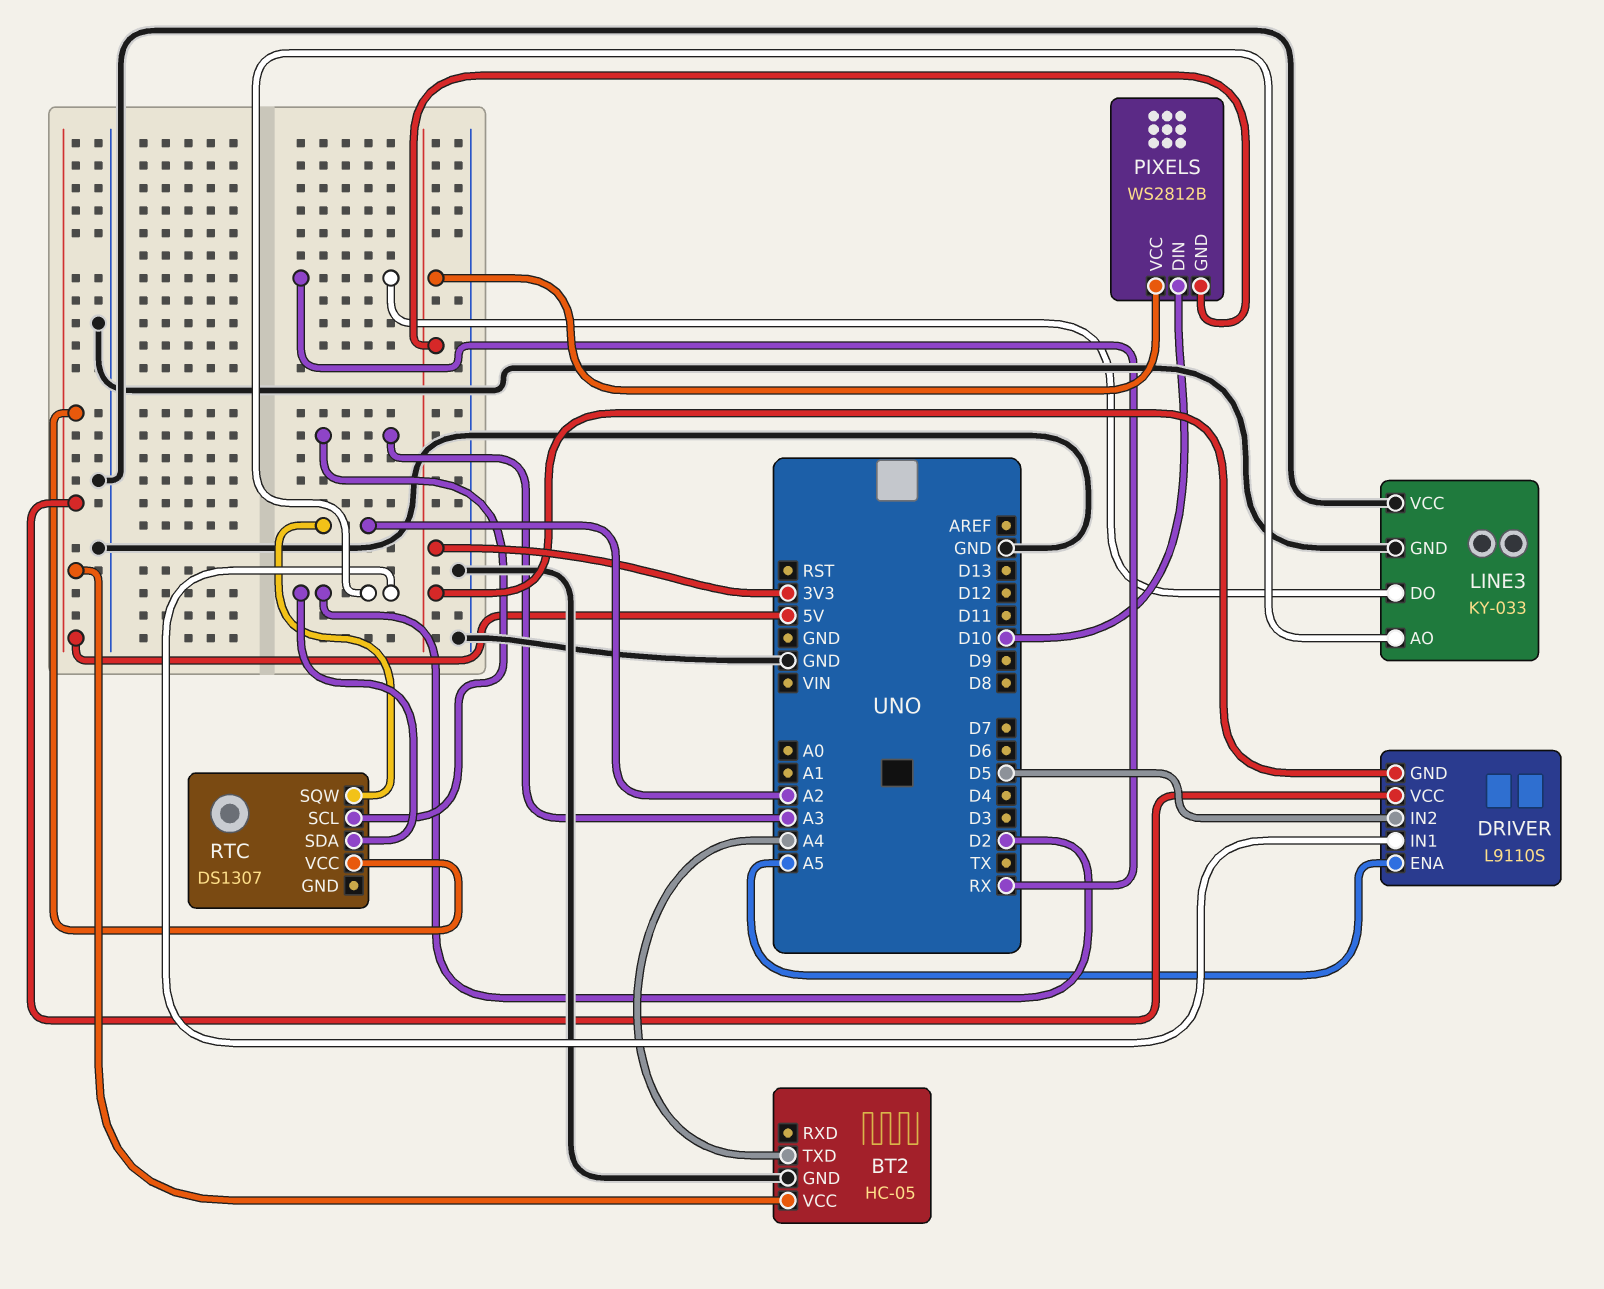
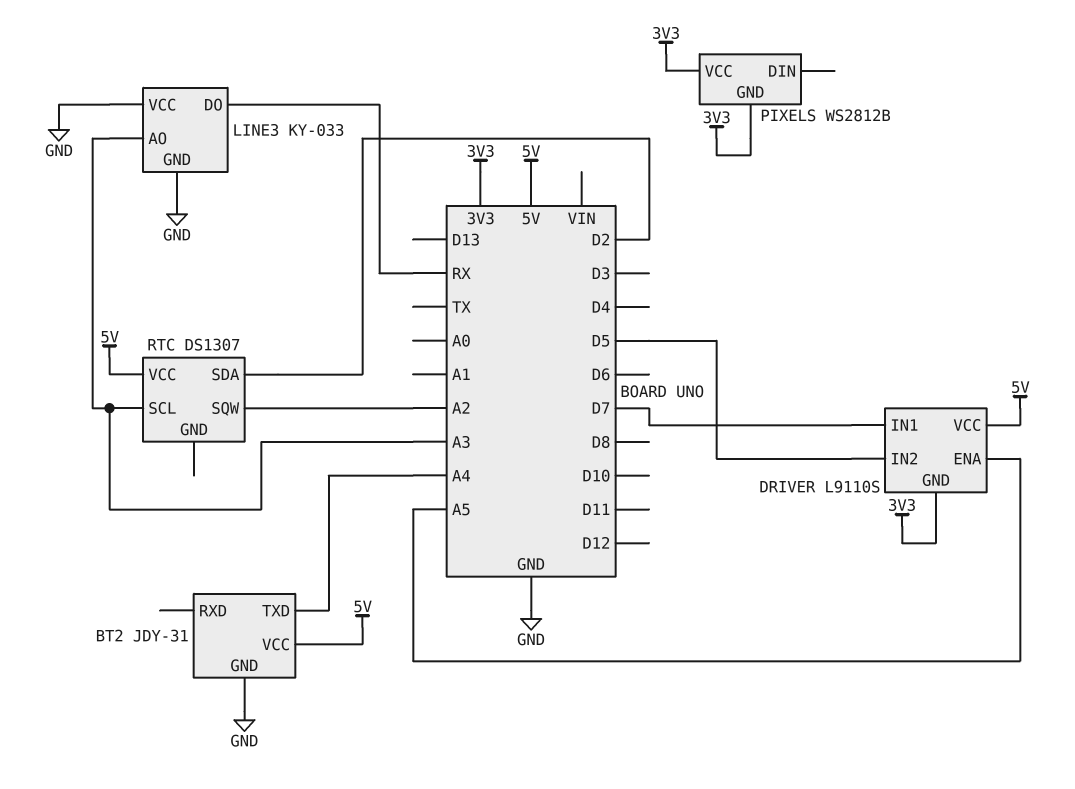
BT2: HC-05 -> JDY-31
DRIVER pin IN1: D2 -> D7
LINE3 pin AO: D2 -> A3
PIXELS pin DIN: D10 -> none

